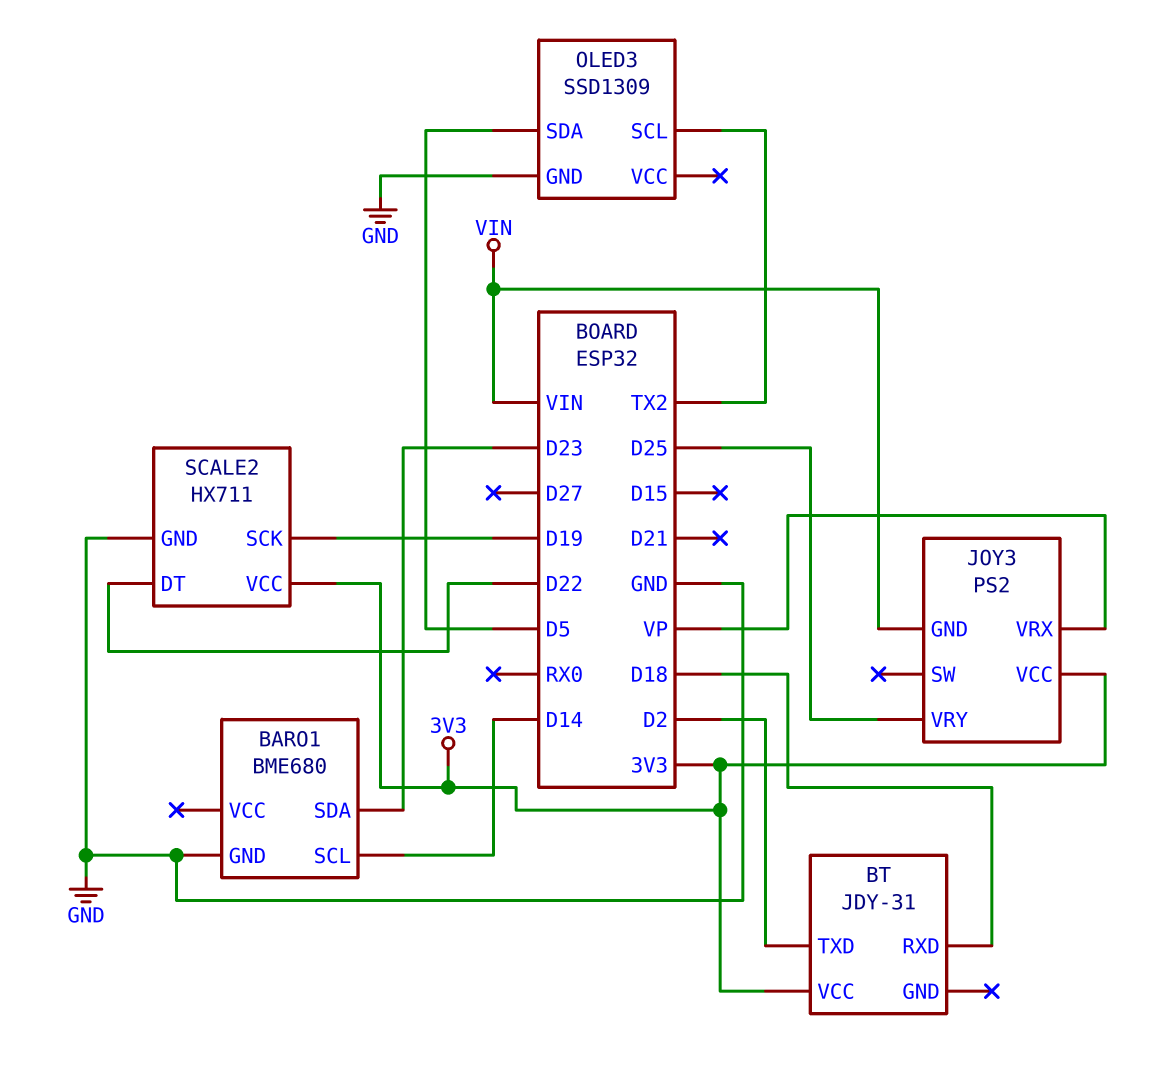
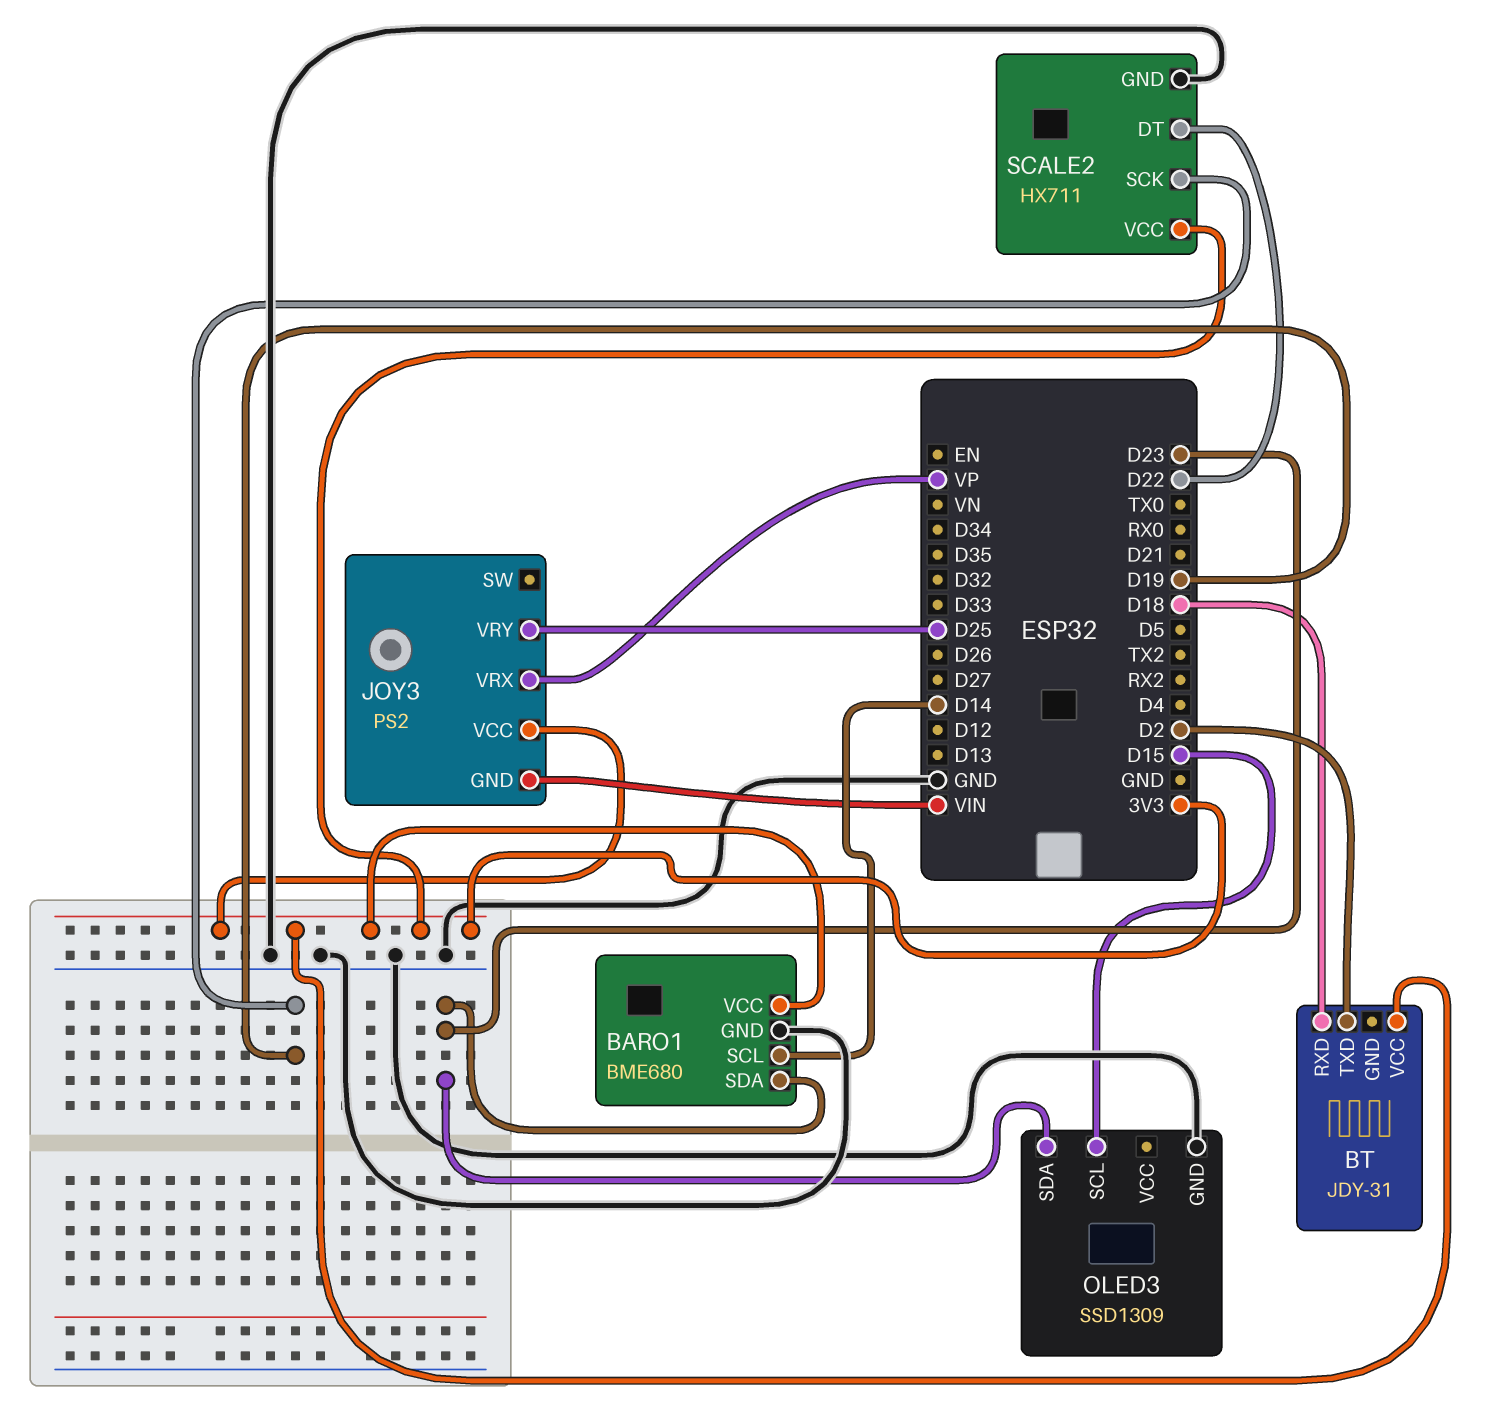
BARO1 pin VCC: none -> 3V3
OLED3 pin SCL: TX2 -> D15
OLED3 pin SDA: D5 -> D23

